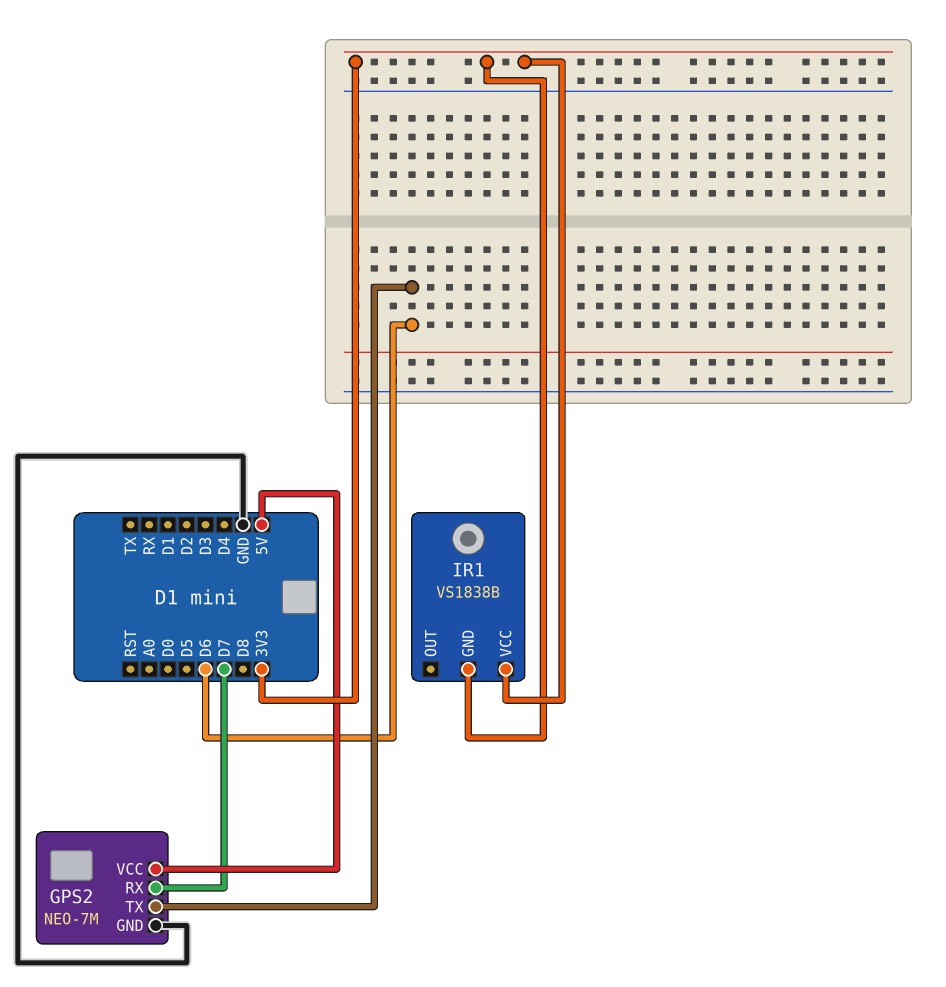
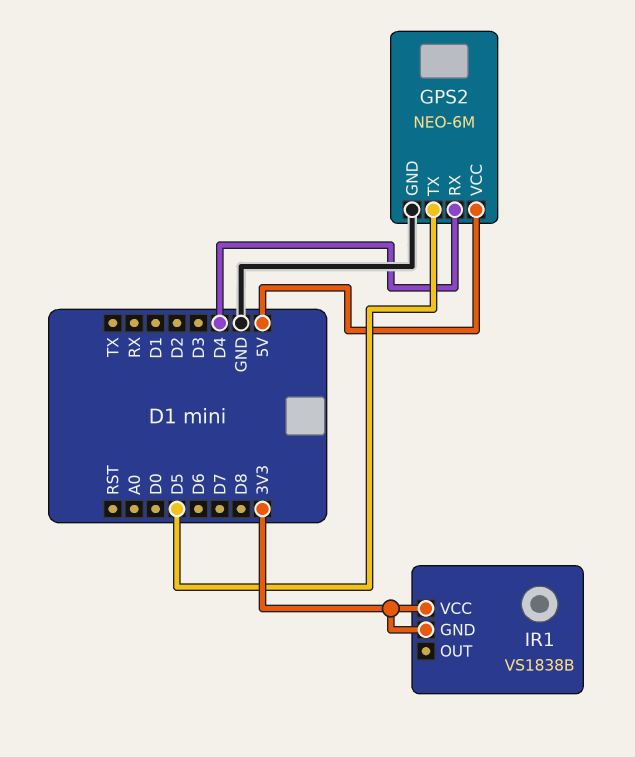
GPS2: NEO-7M -> NEO-6M
GPS2 pin RX: D7 -> D4
GPS2 pin TX: D6 -> D5

